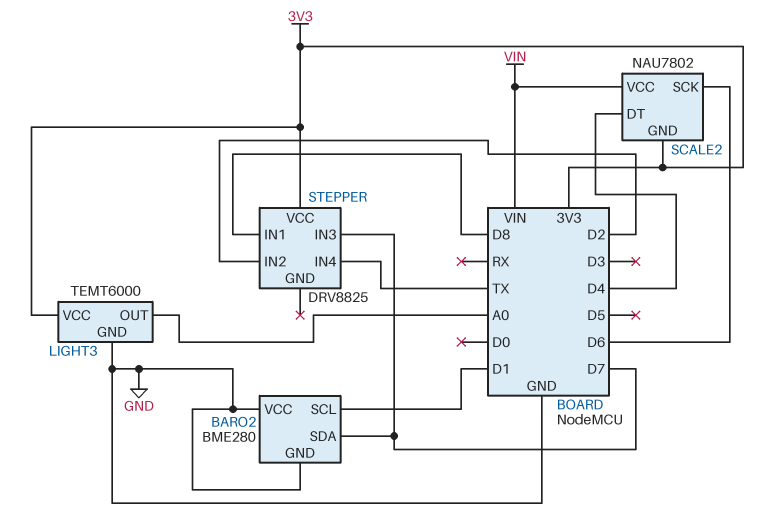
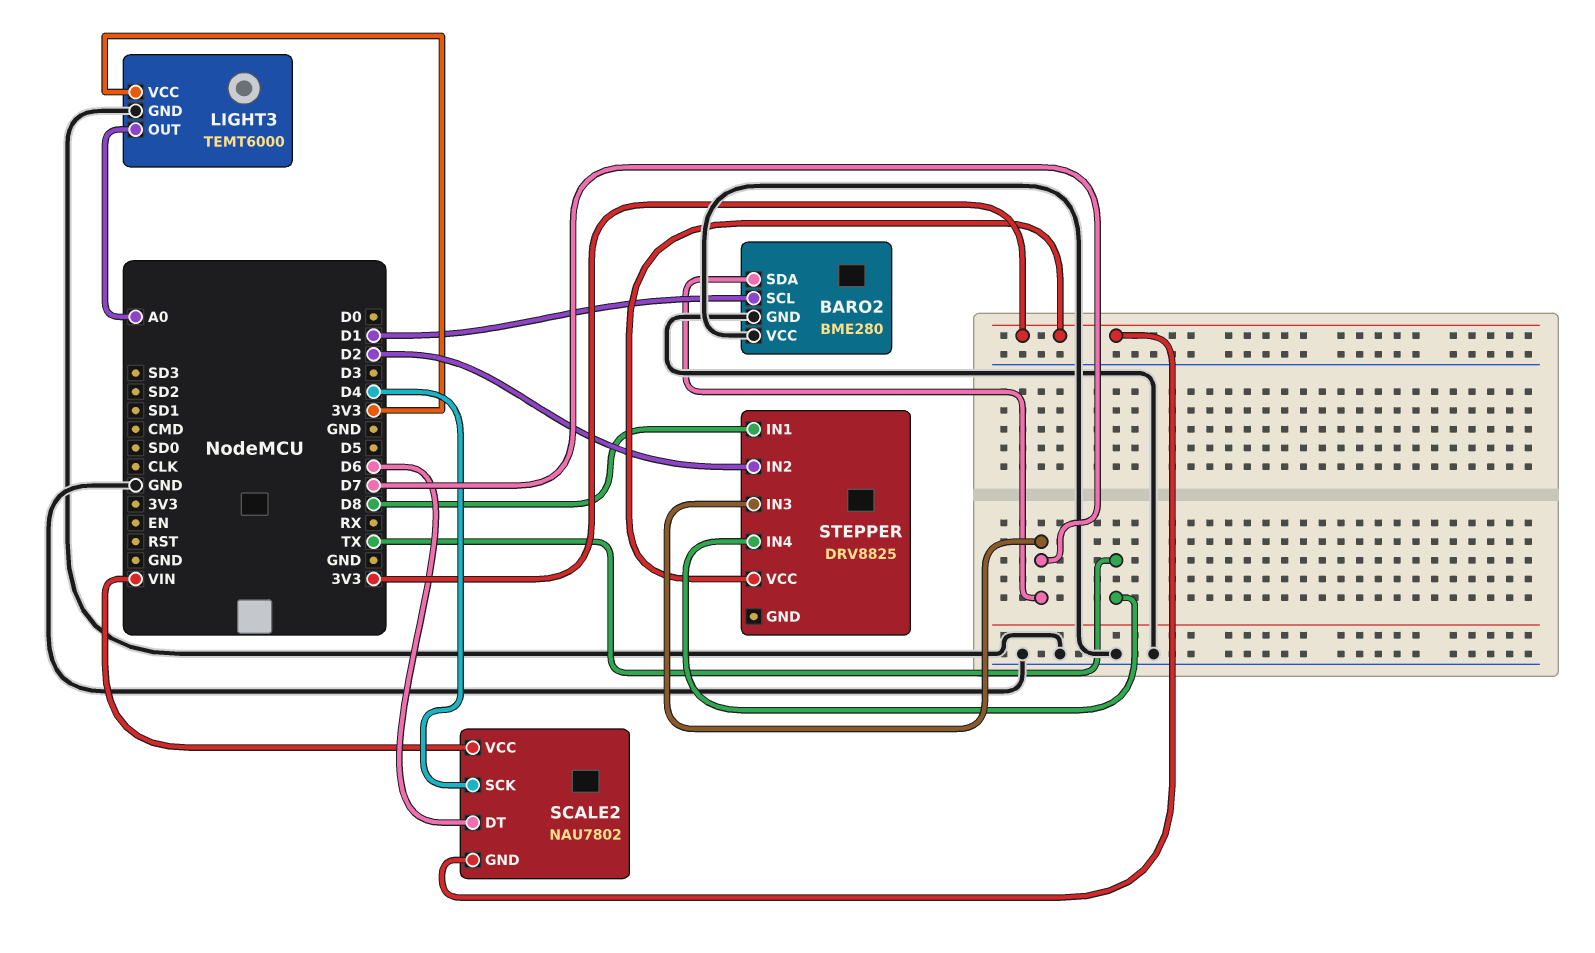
SCALE2 pin DT: D4 -> D6
SCALE2 pin SCK: D6 -> D4

